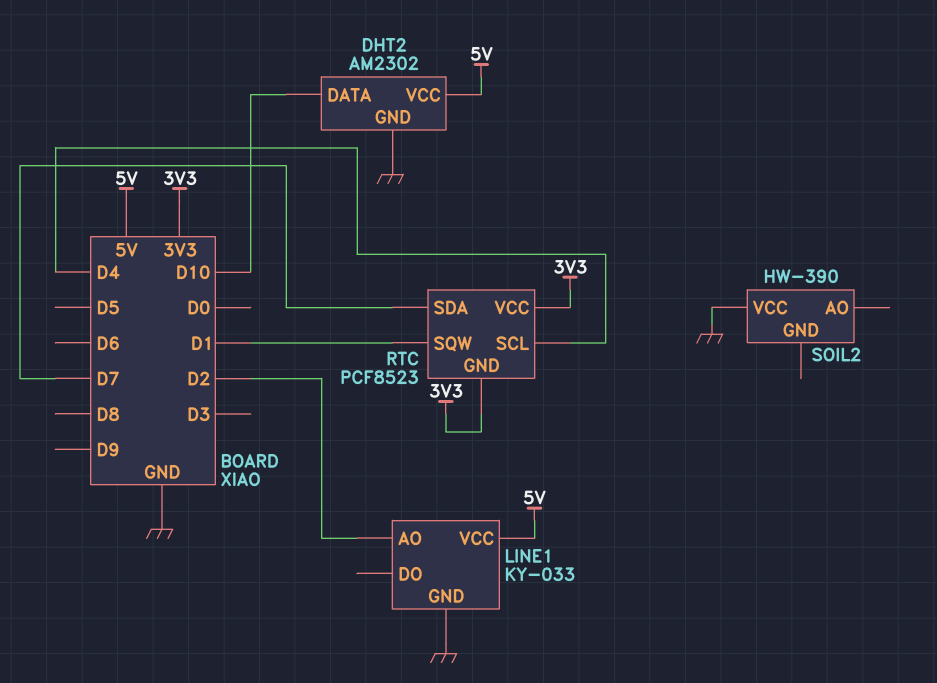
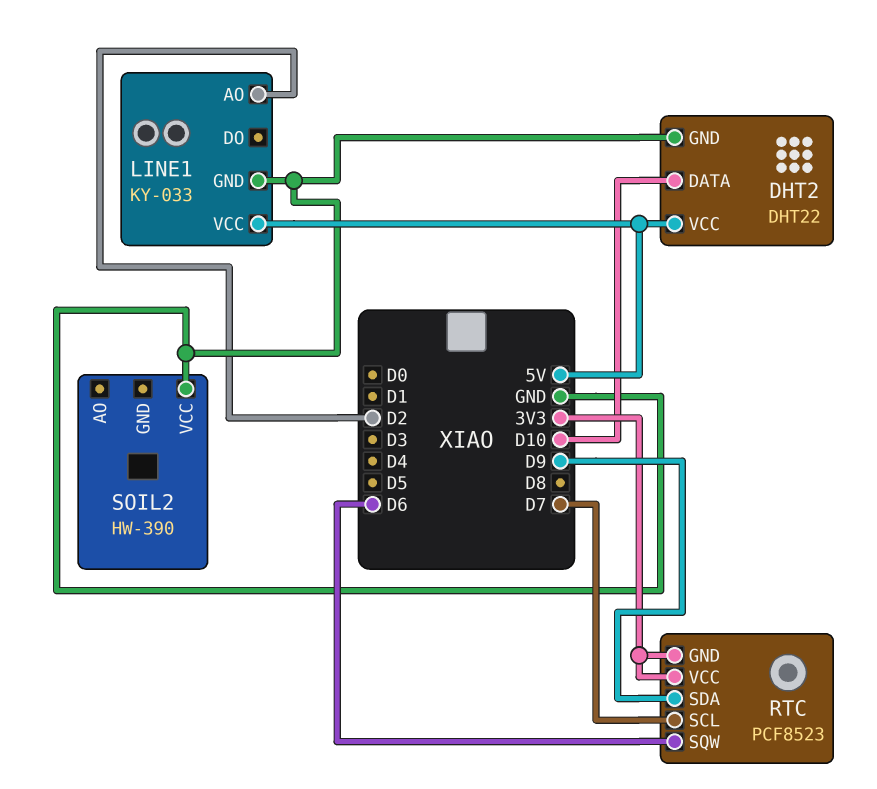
DHT2: AM2302 -> DHT22
RTC pin SCL: D4 -> D7
RTC pin SDA: D7 -> D9
RTC pin SQW: D1 -> D6

